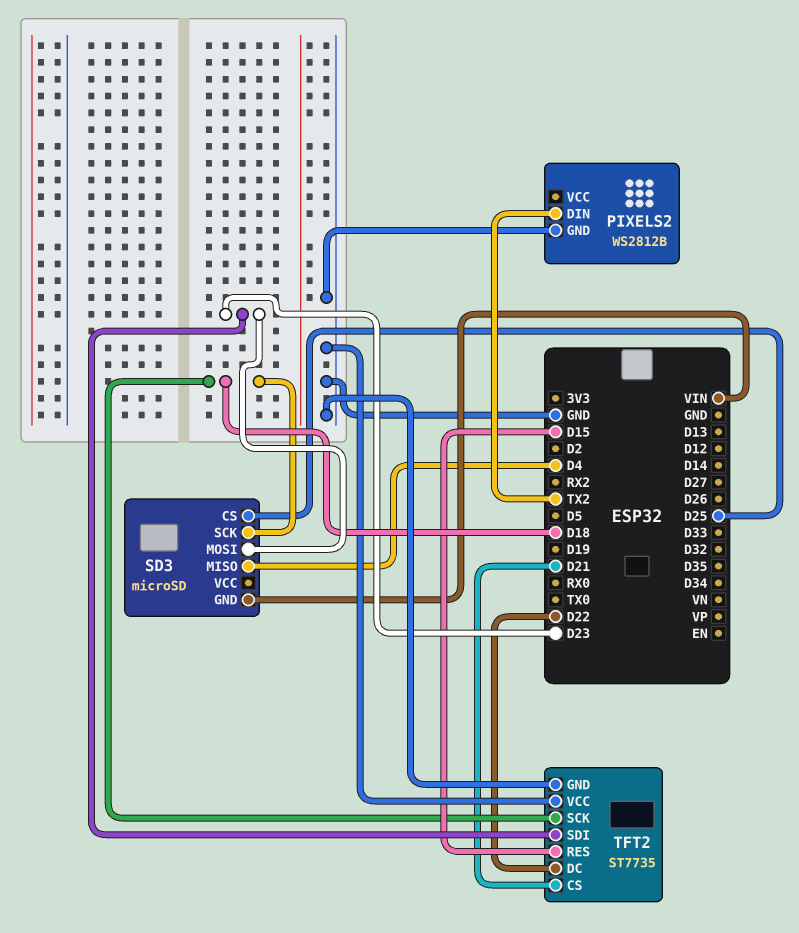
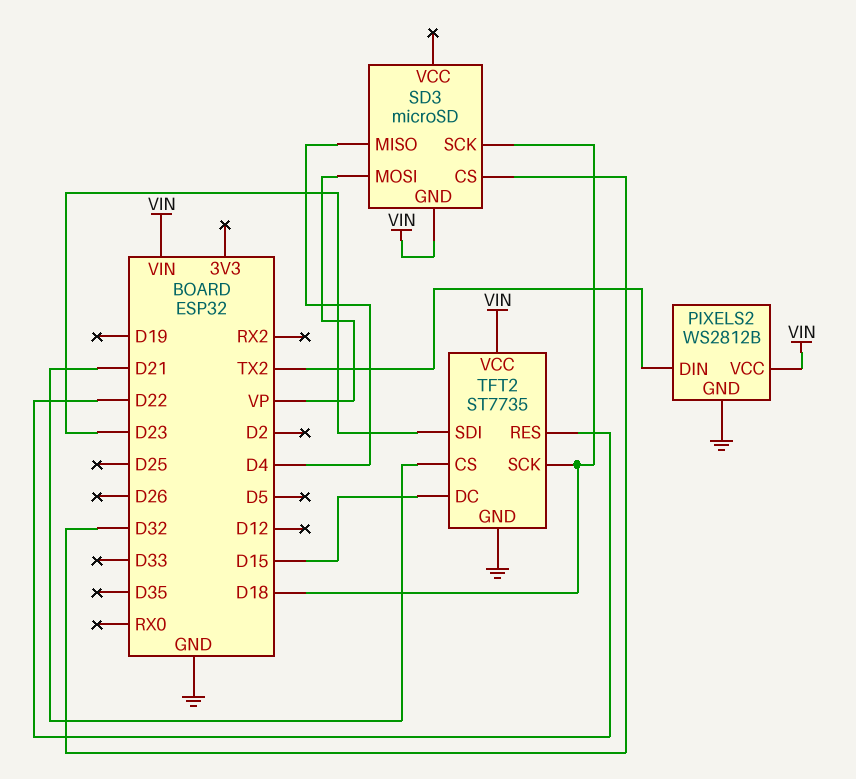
PIXELS2 pin VCC: none -> VIN
SD3 pin CS: D25 -> D32
SD3 pin MOSI: D23 -> VP
TFT2 pin DC: D22 -> D15
TFT2 pin RES: D15 -> D22
TFT2 pin VCC: GND -> VIN

